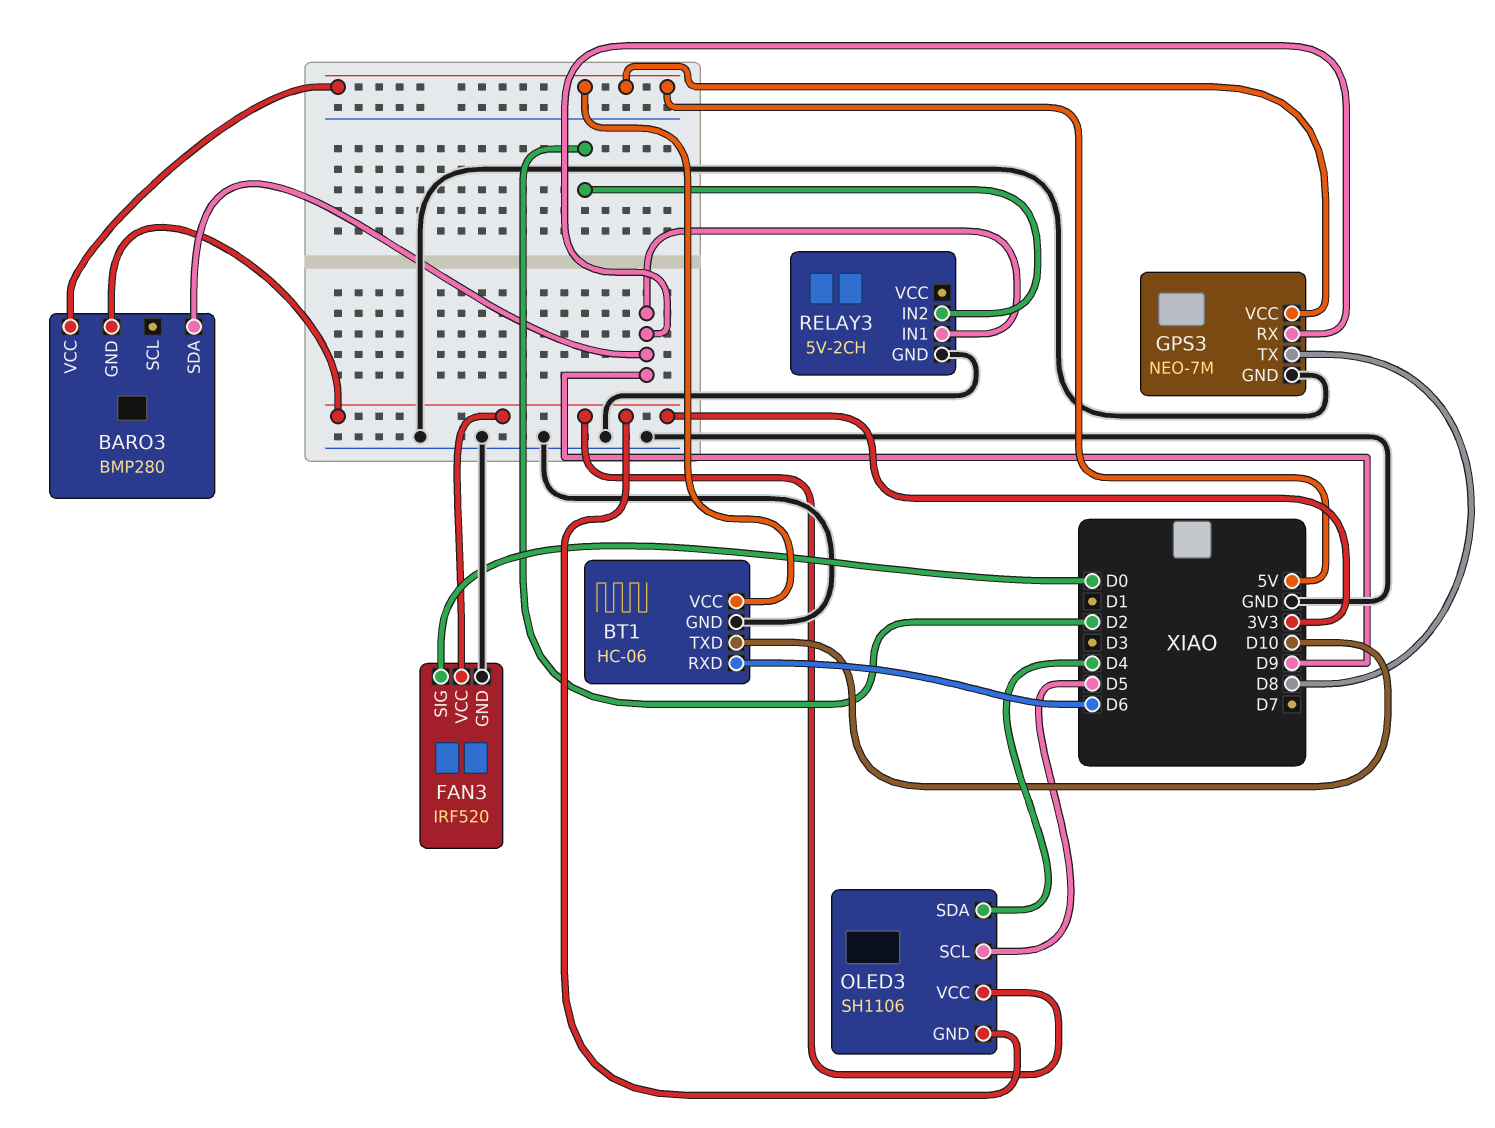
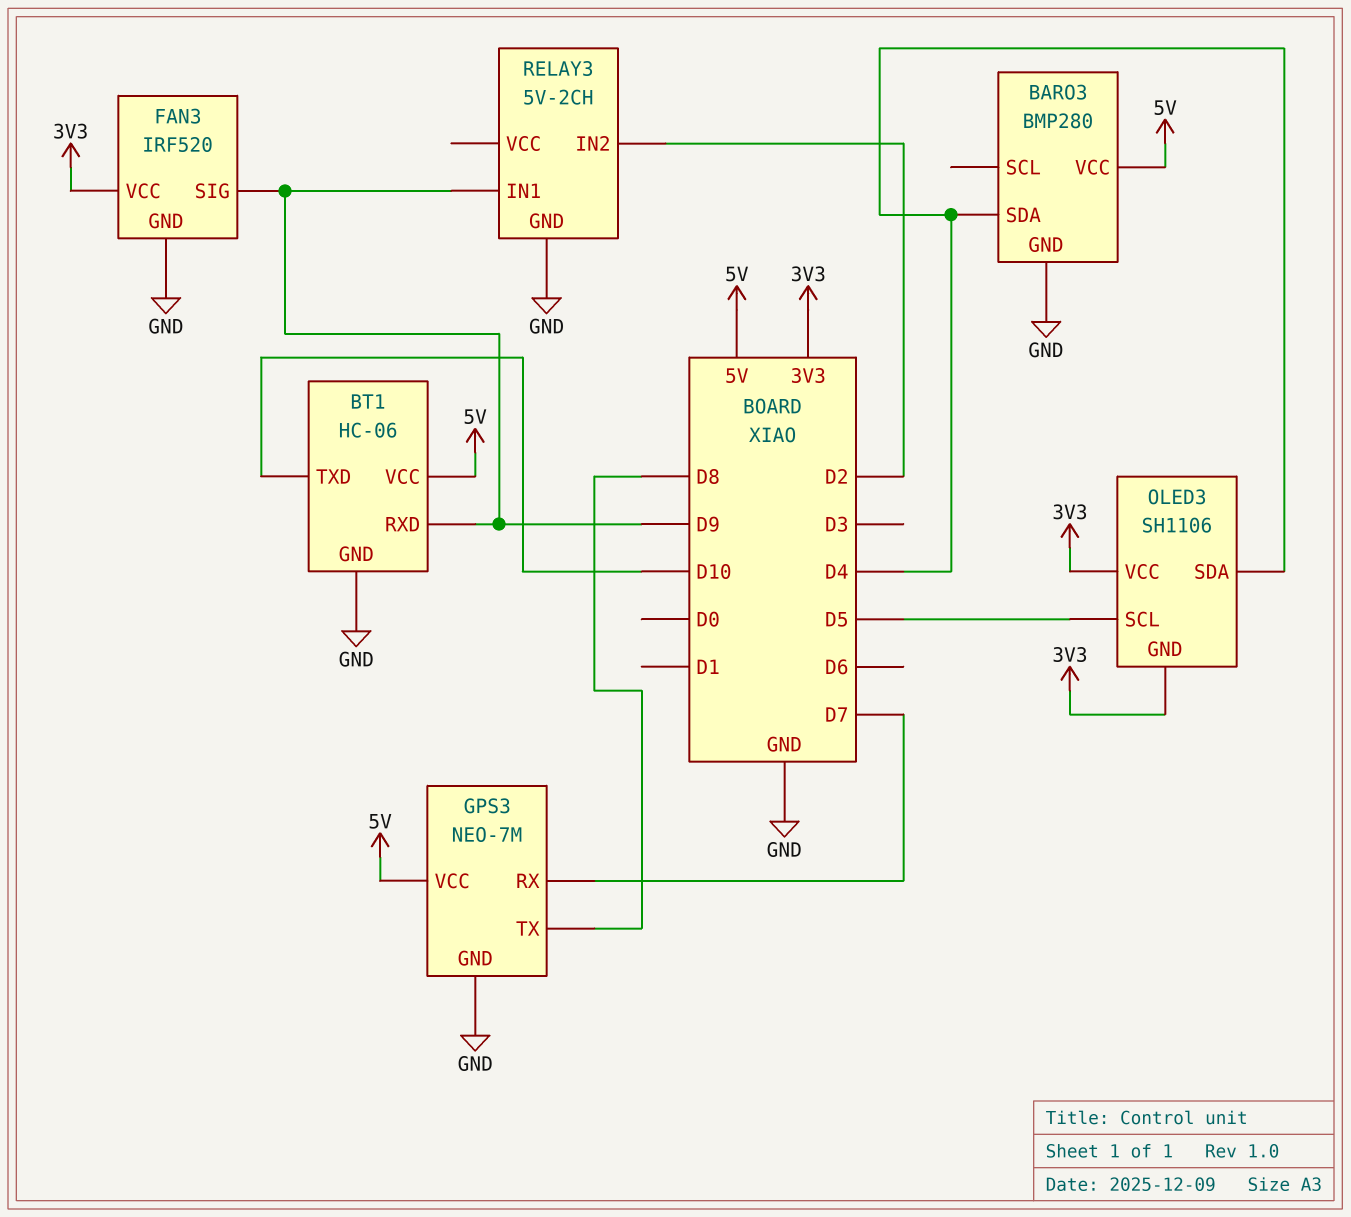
BARO3 pin GND: 3V3 -> GND
BARO3 pin SDA: D9 -> D4
BT1 pin RXD: D6 -> D9
FAN3 pin SIG: D0 -> D9
GPS3 pin RX: D9 -> D7

